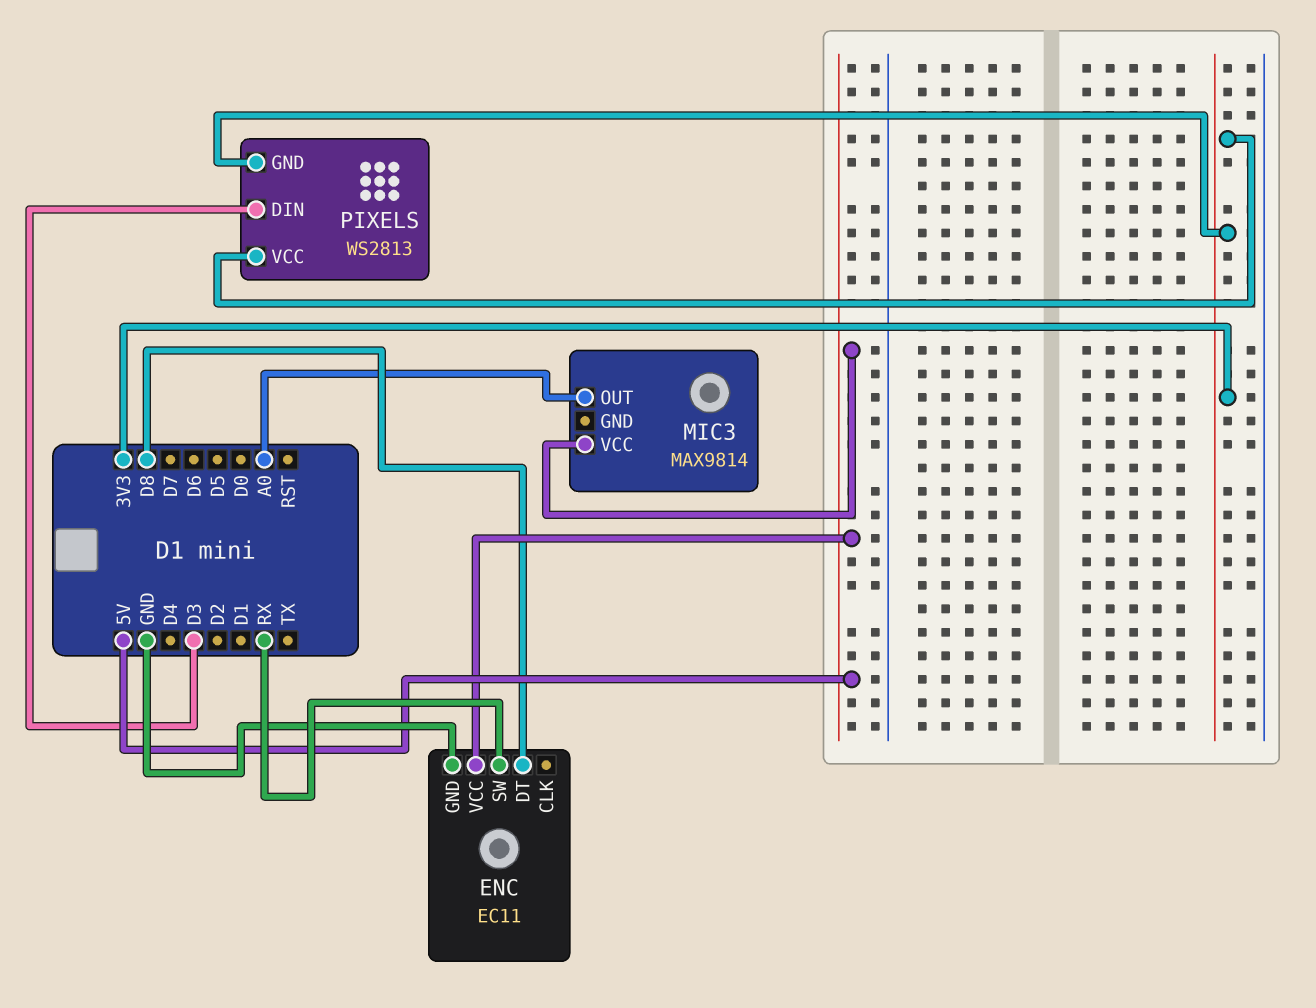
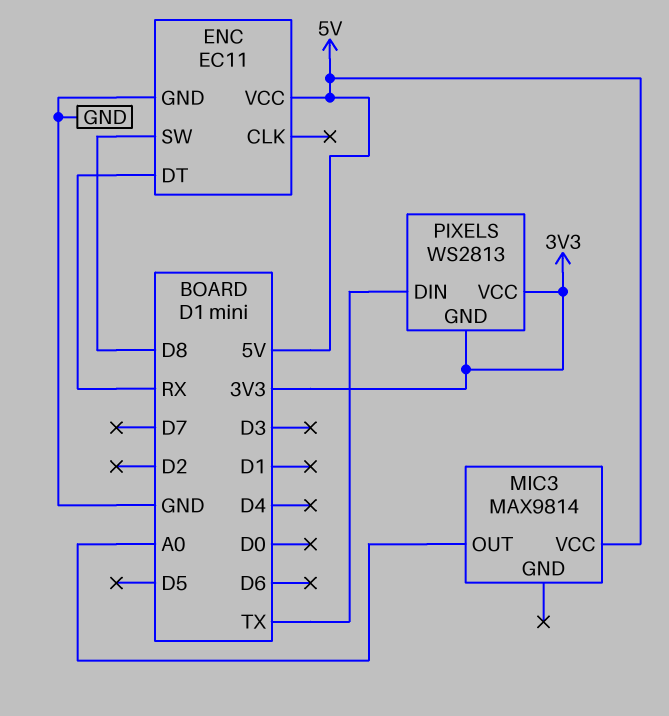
ENC pin DT: D8 -> RX
ENC pin SW: RX -> D8
PIXELS pin DIN: D3 -> TX

